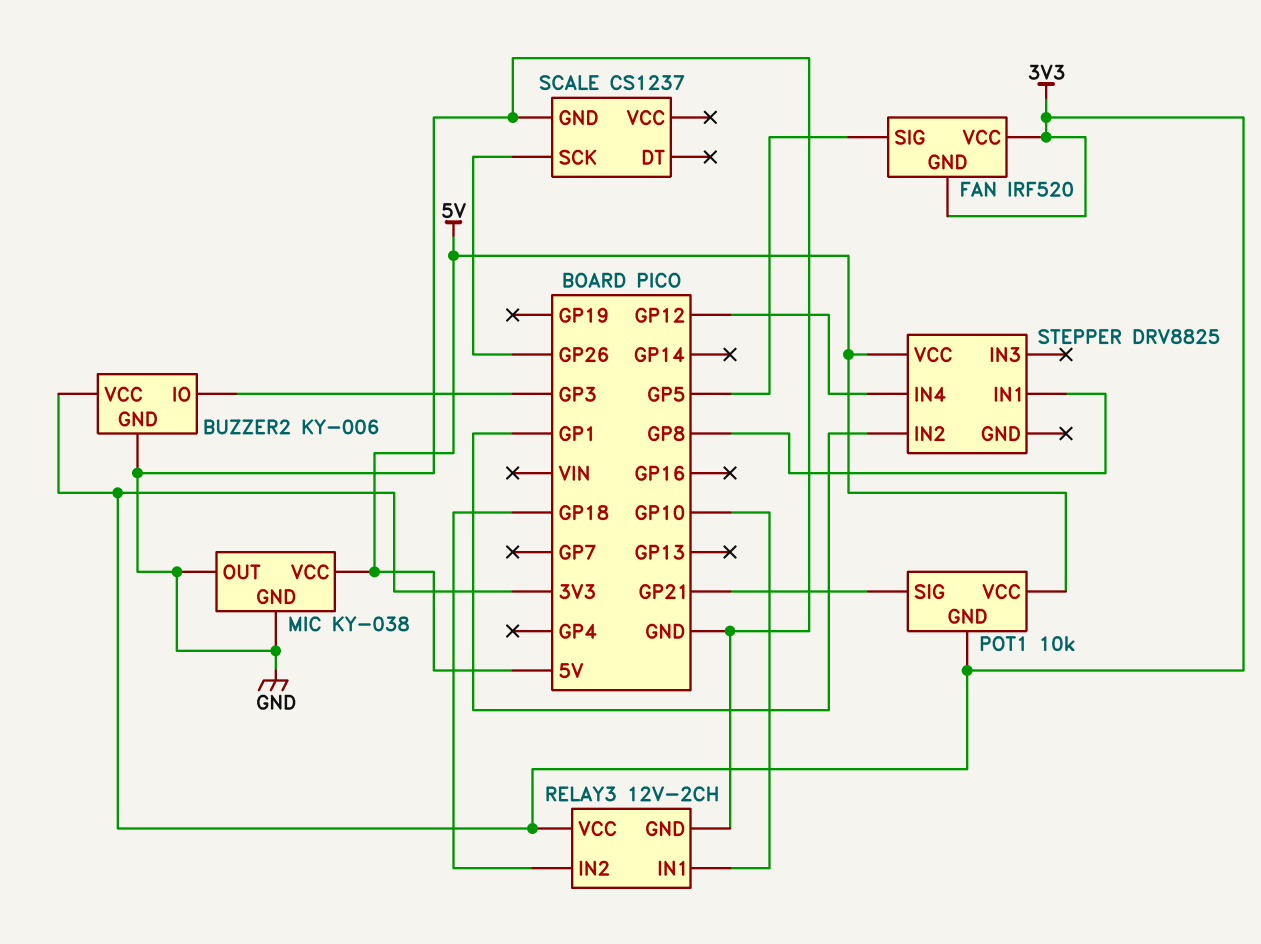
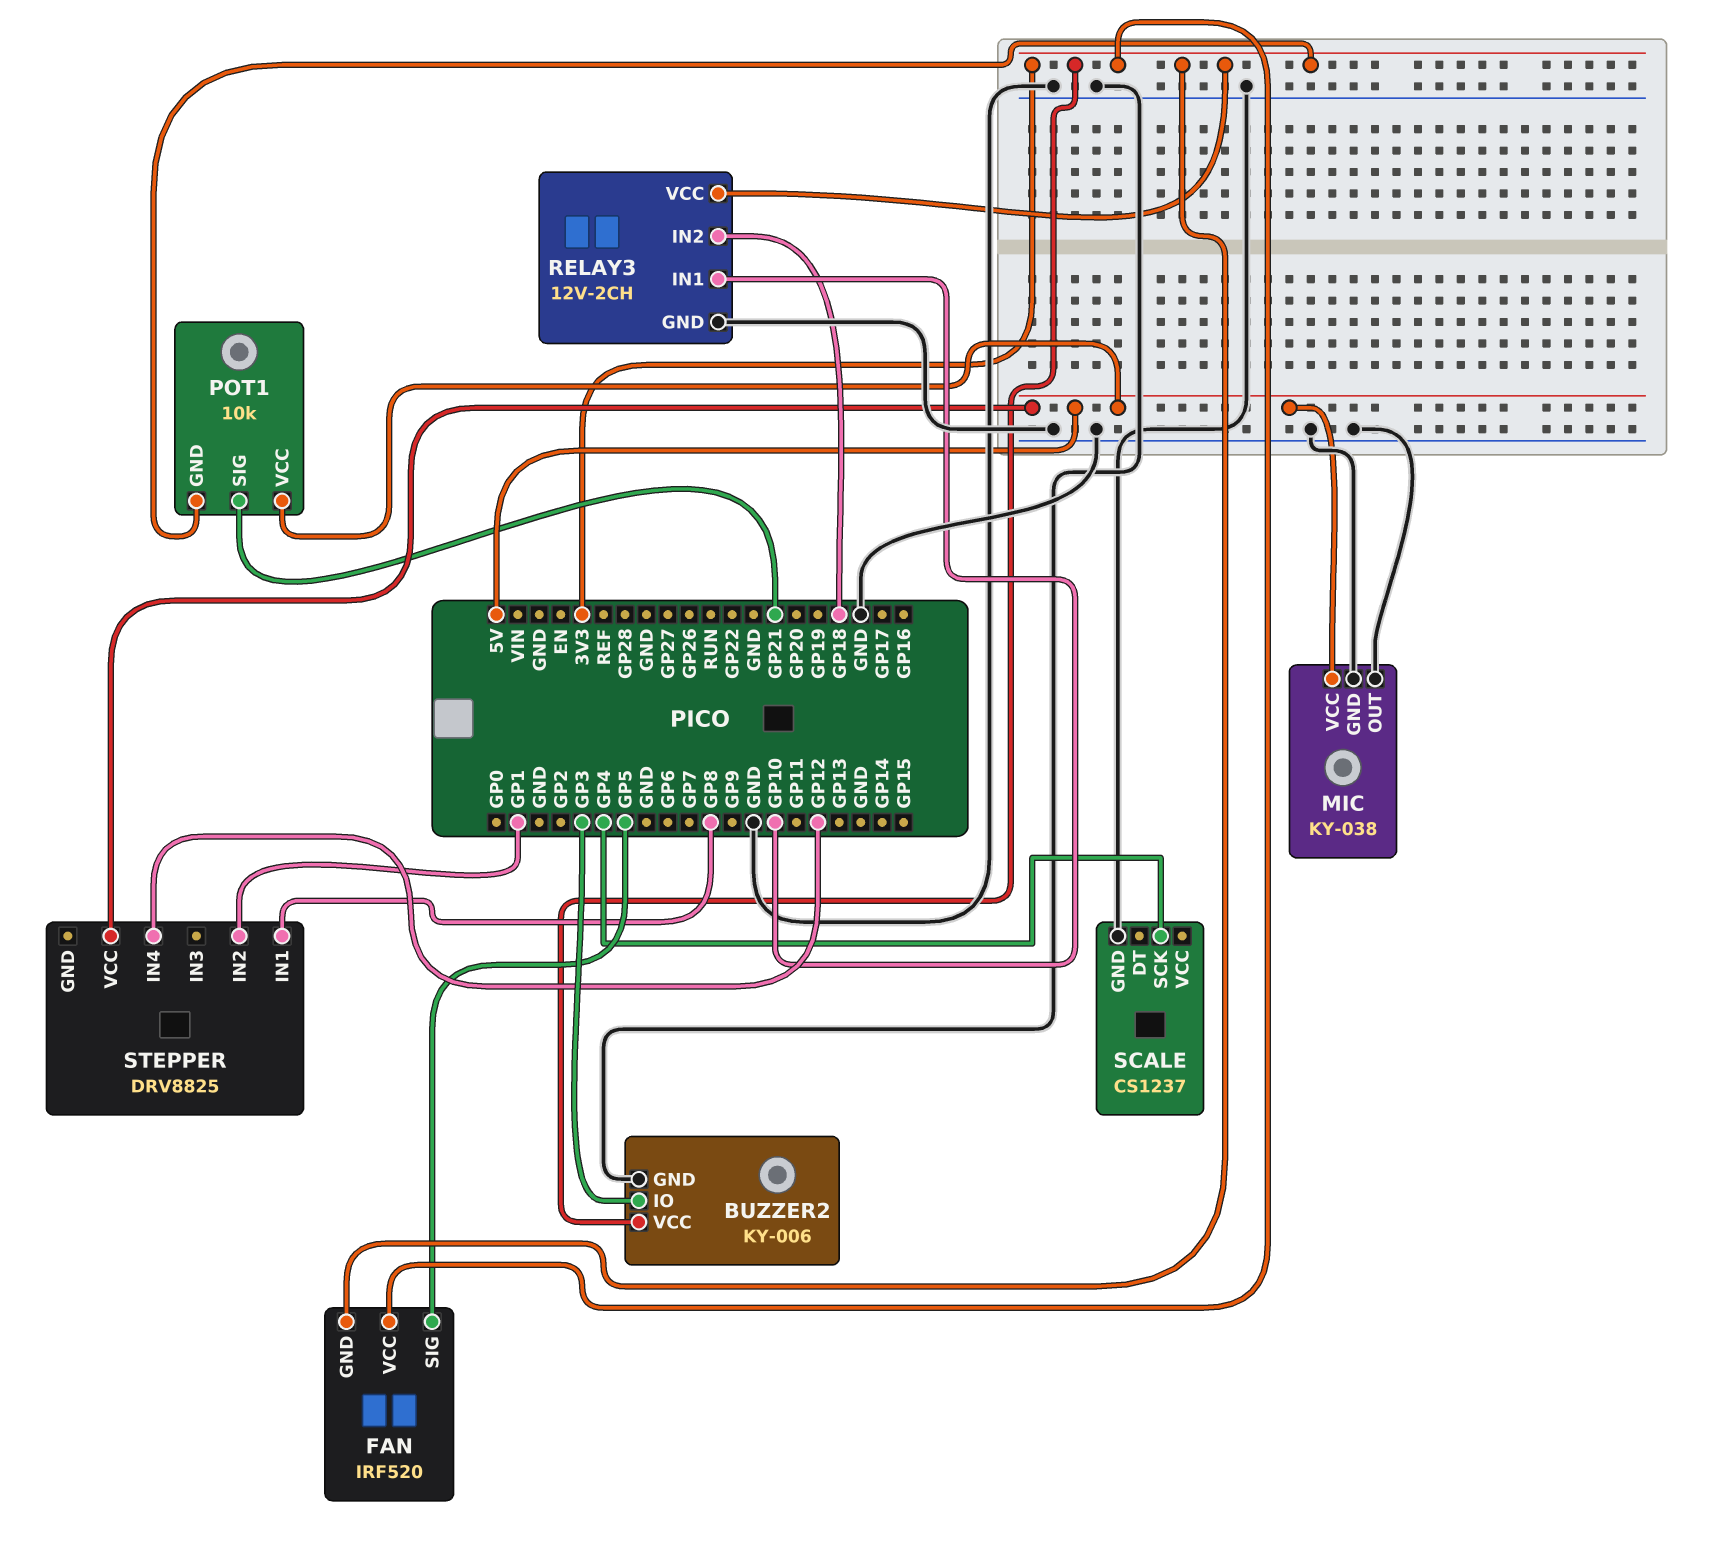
SCALE pin SCK: GP26 -> GP4

